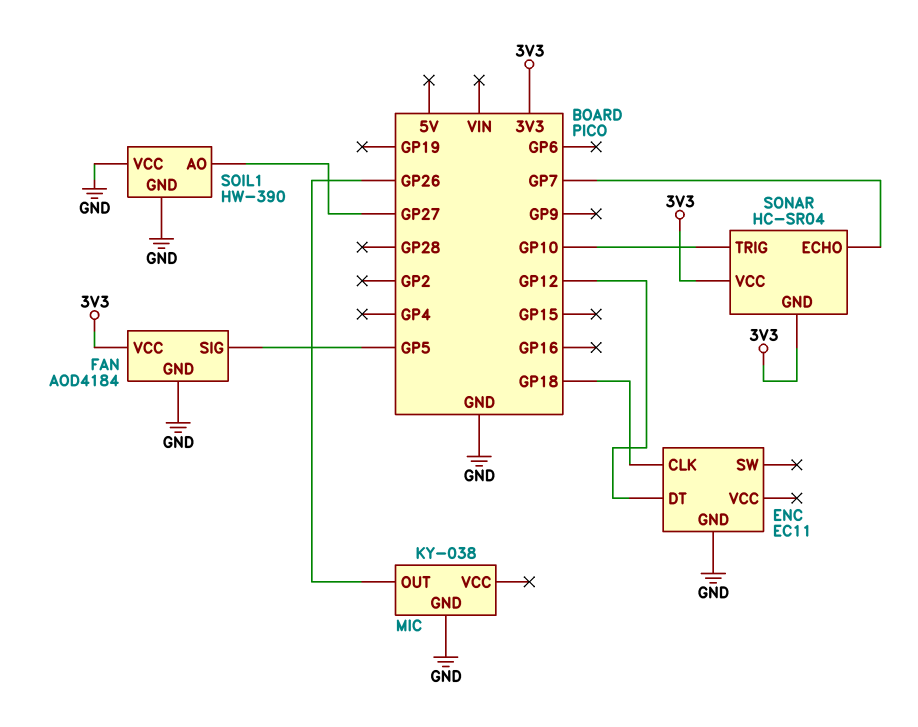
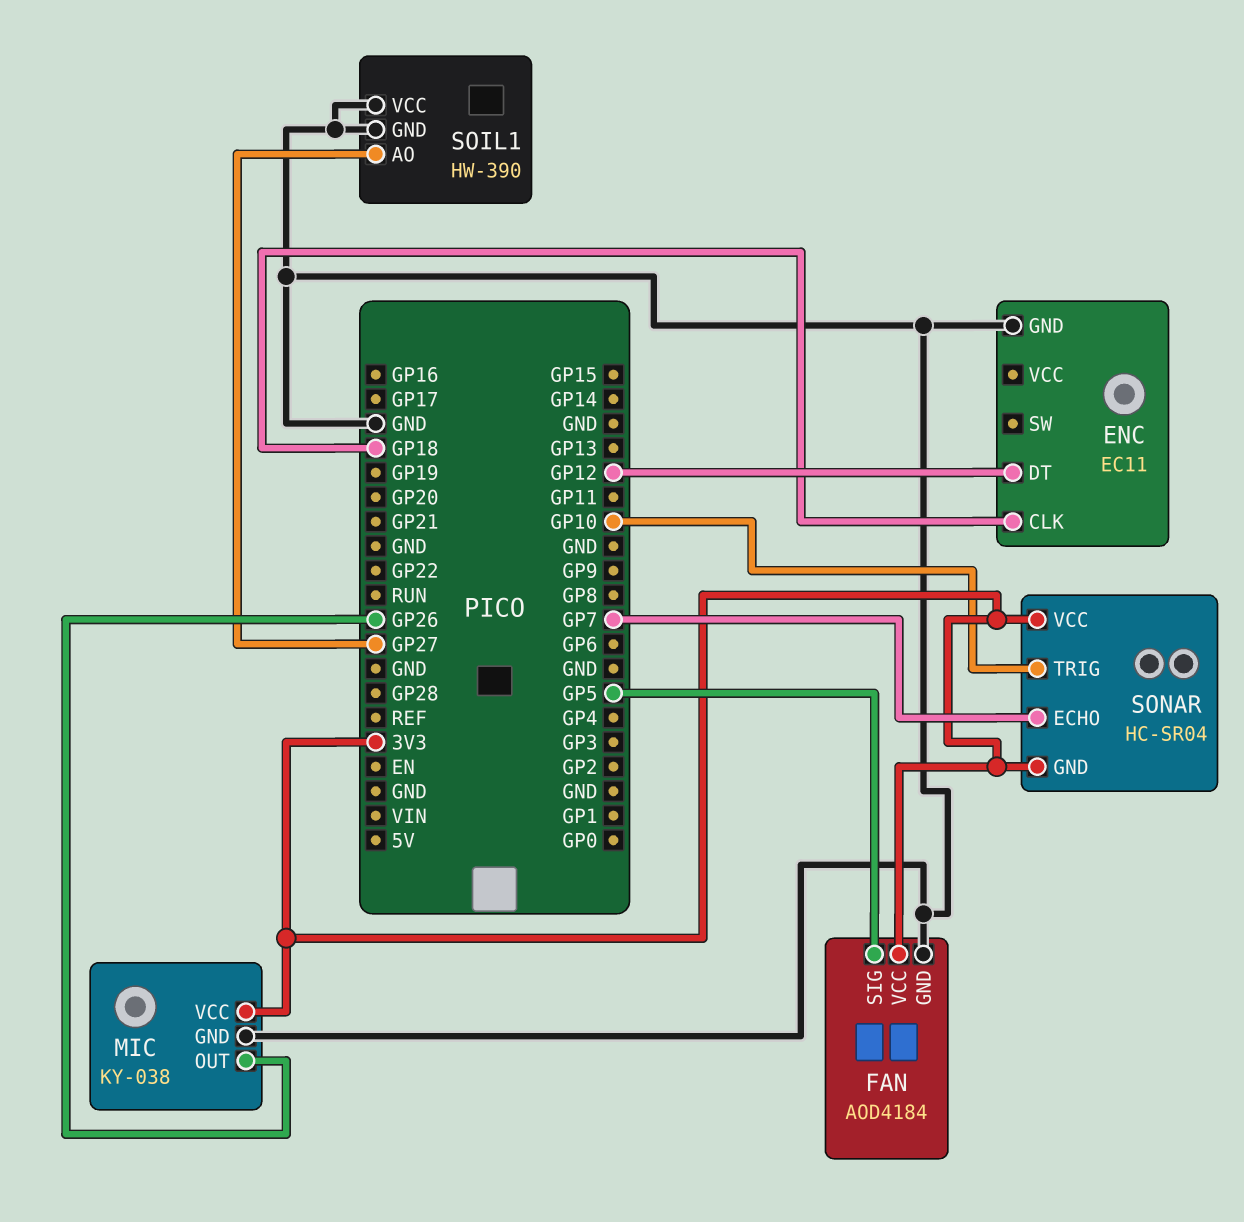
MIC pin VCC: none -> 3V3

